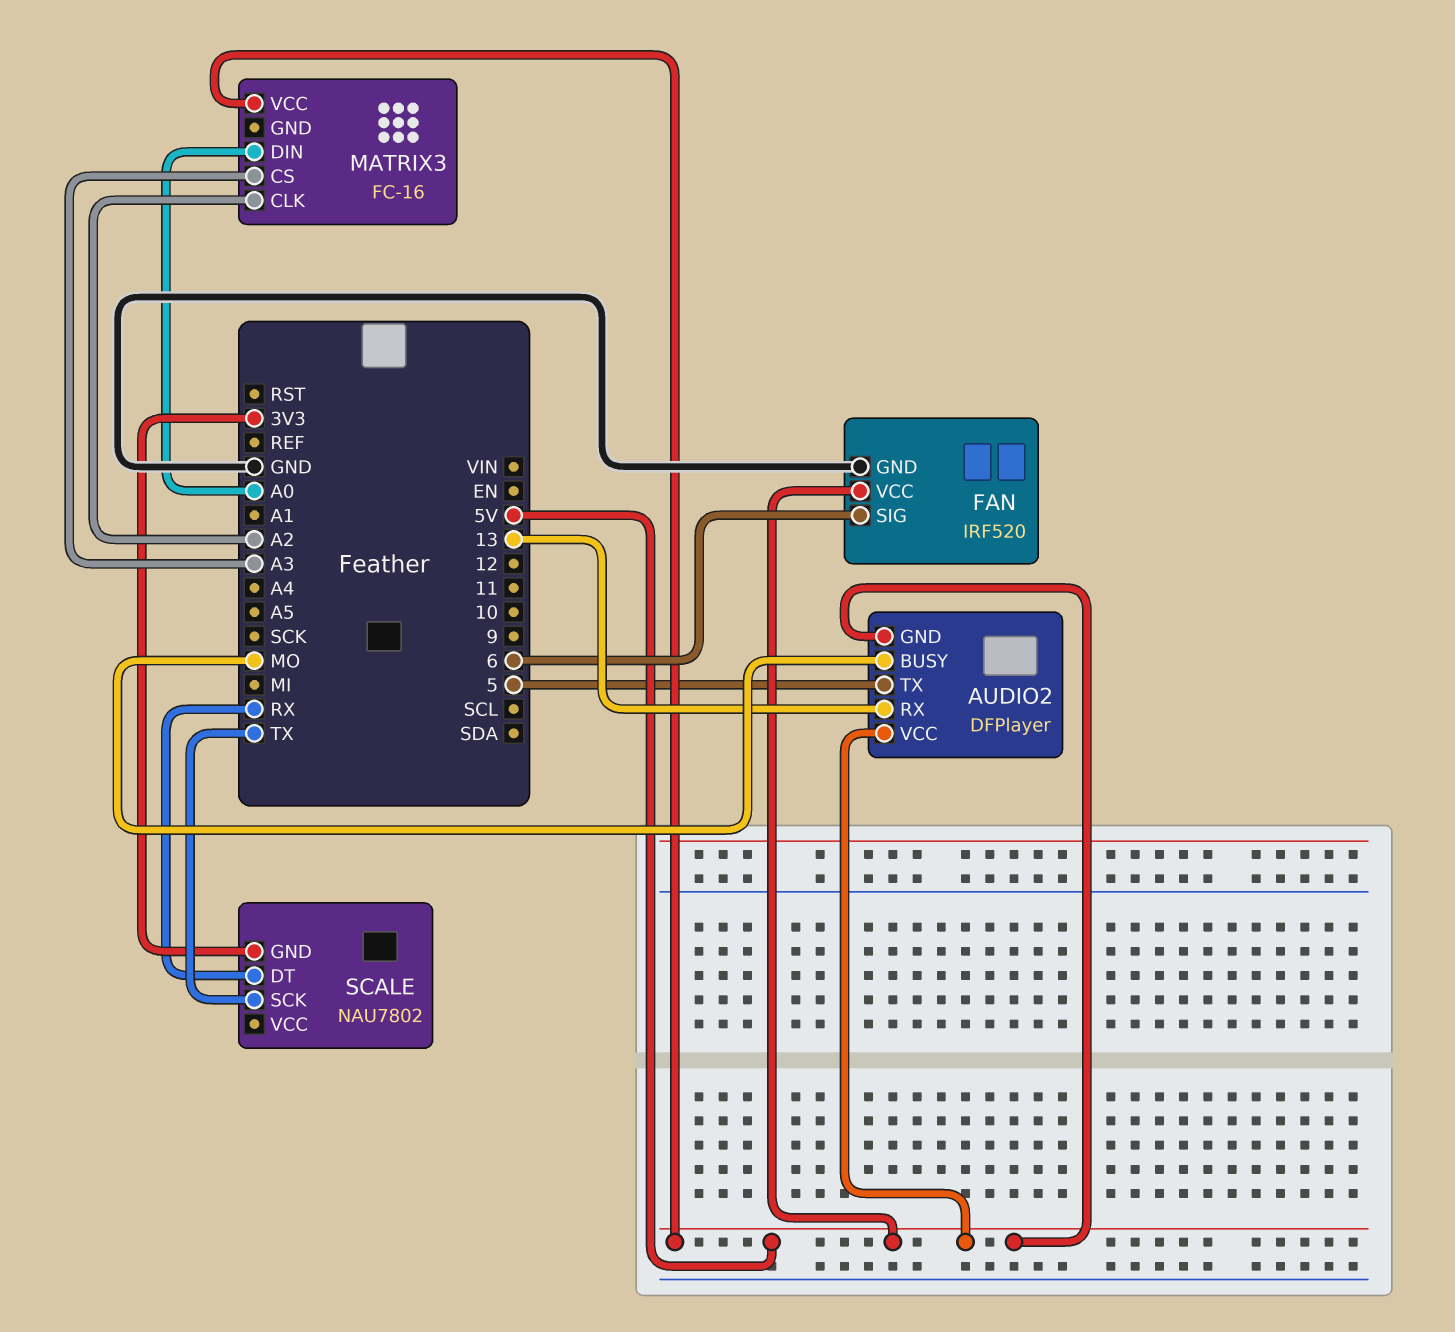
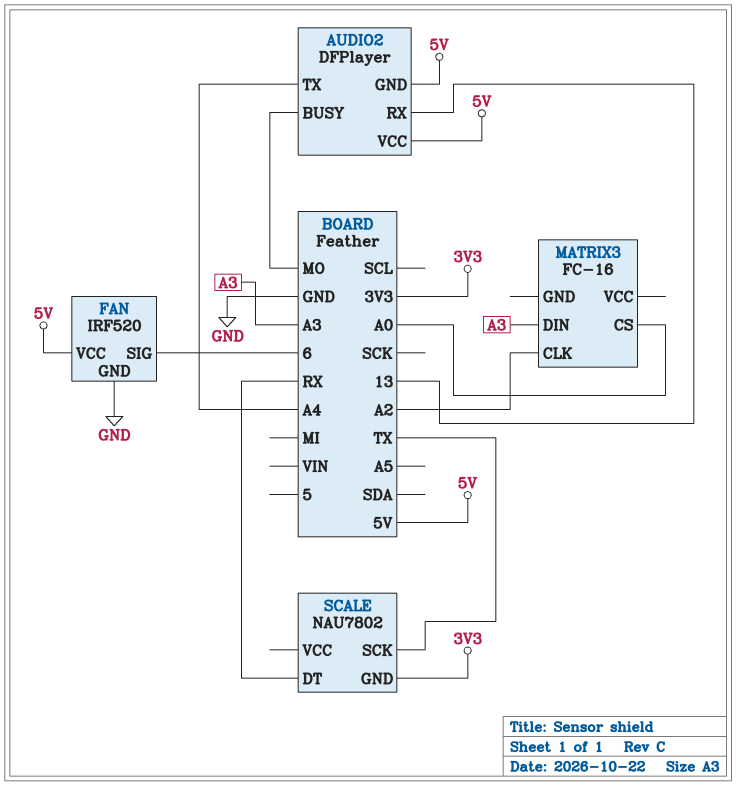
AUDIO2 pin TX: 5 -> A4
MATRIX3 pin CS: A3 -> A0
MATRIX3 pin DIN: A0 -> A3
MATRIX3 pin VCC: 5V -> none

